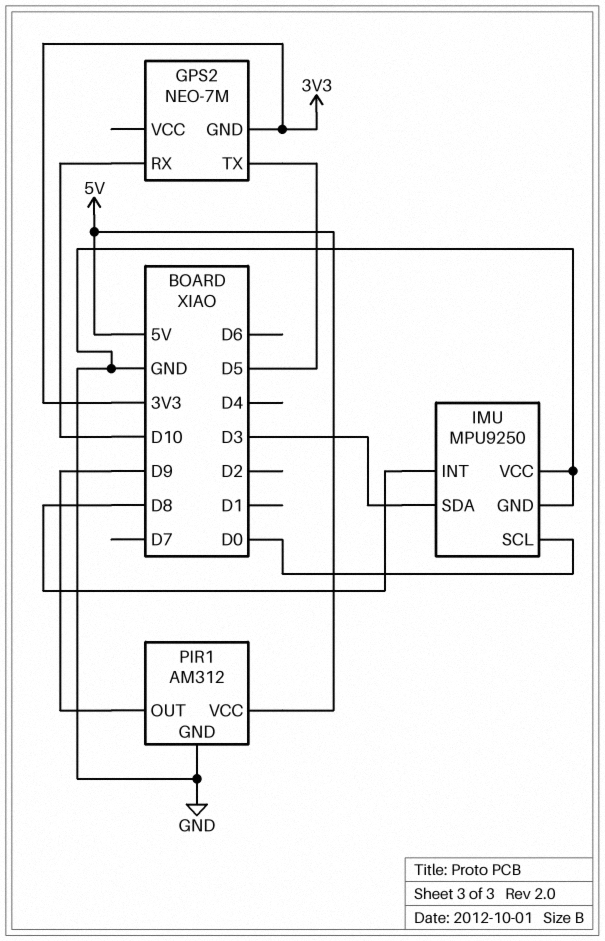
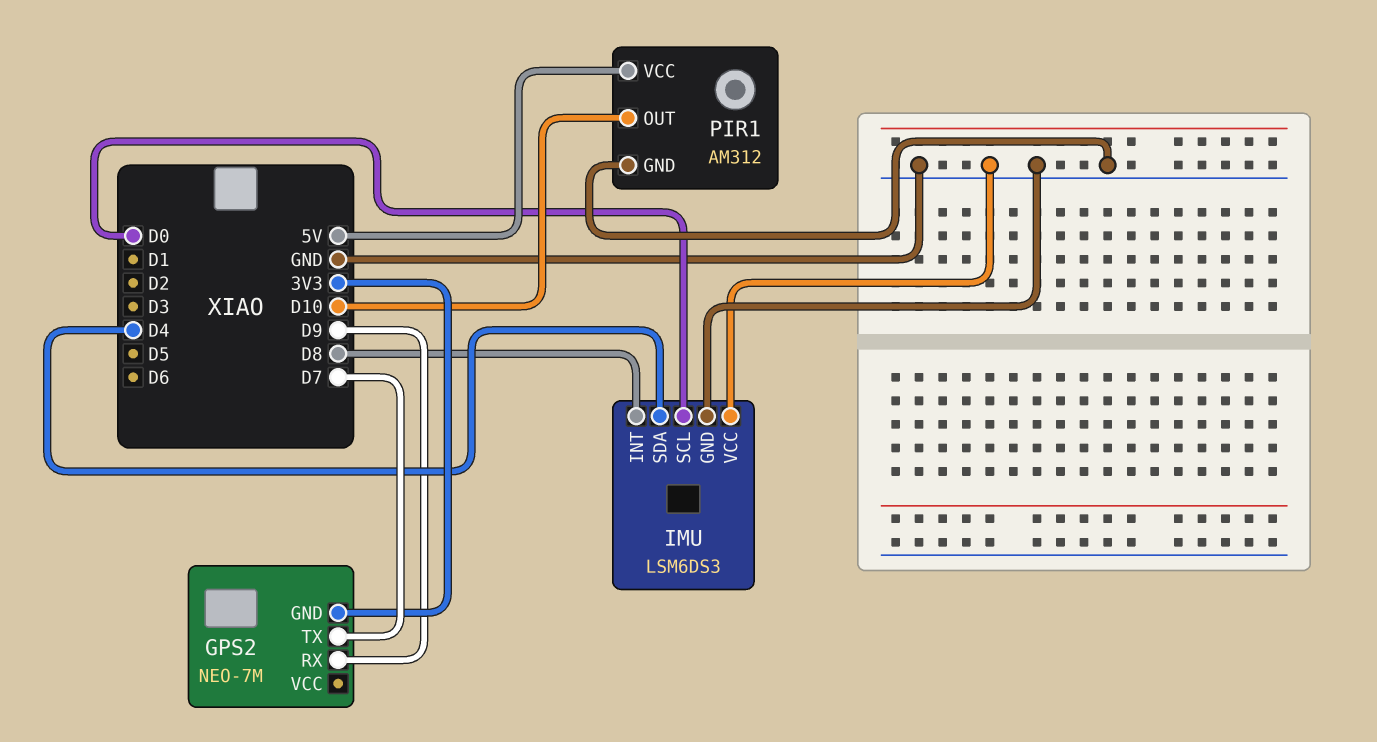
GPS2 pin RX: D10 -> D9
GPS2 pin TX: D5 -> D7
IMU: MPU9250 -> LSM6DS3
IMU pin SDA: D3 -> D4
PIR1 pin OUT: D9 -> D10

